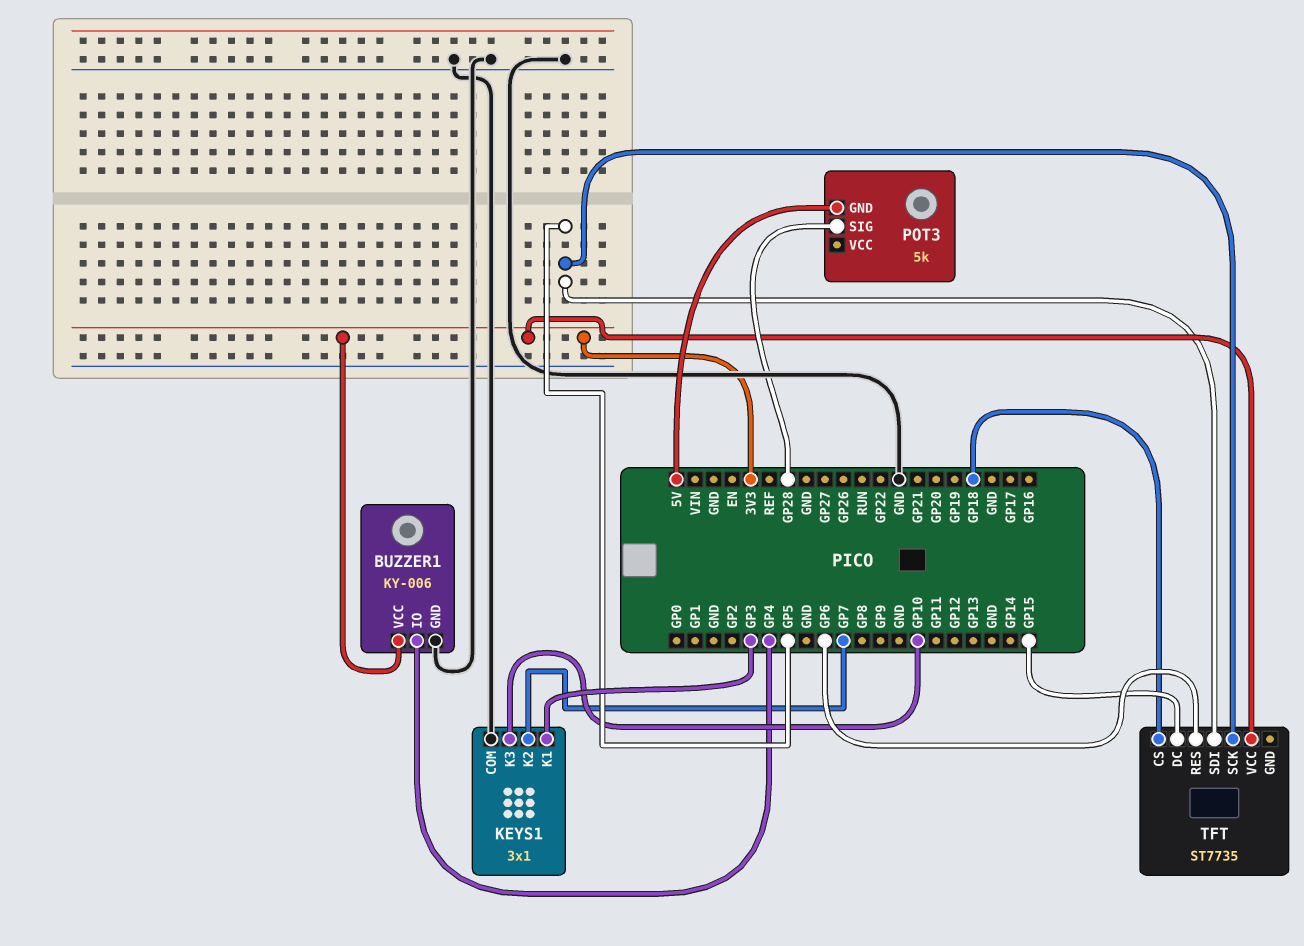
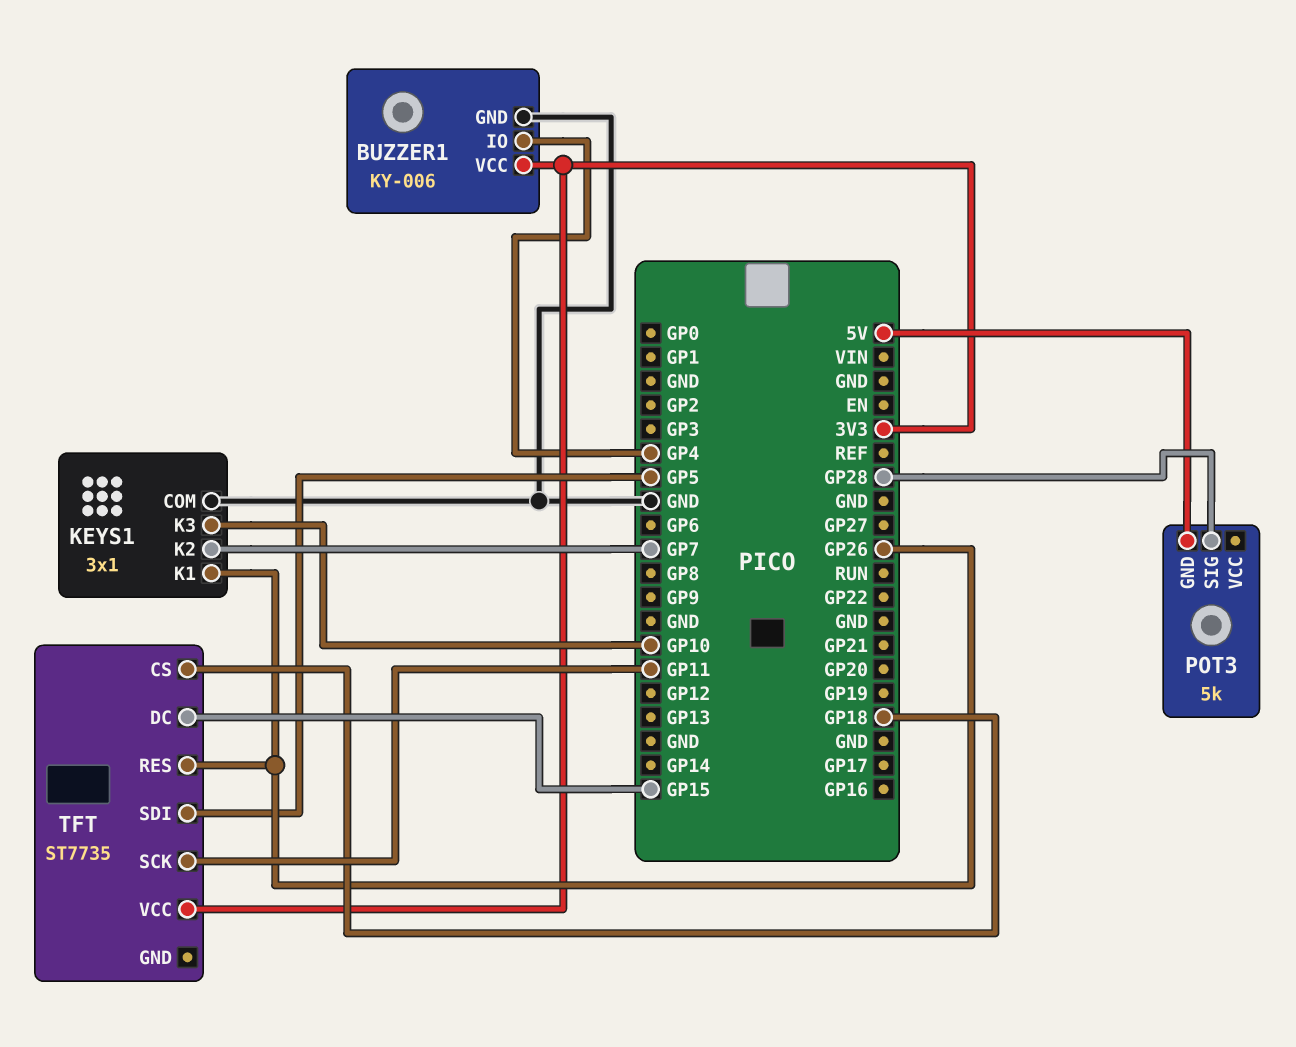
KEYS1 pin K1: GP3 -> GP26
TFT pin RES: GP6 -> GP26
TFT pin SCK: GP5 -> GP11

